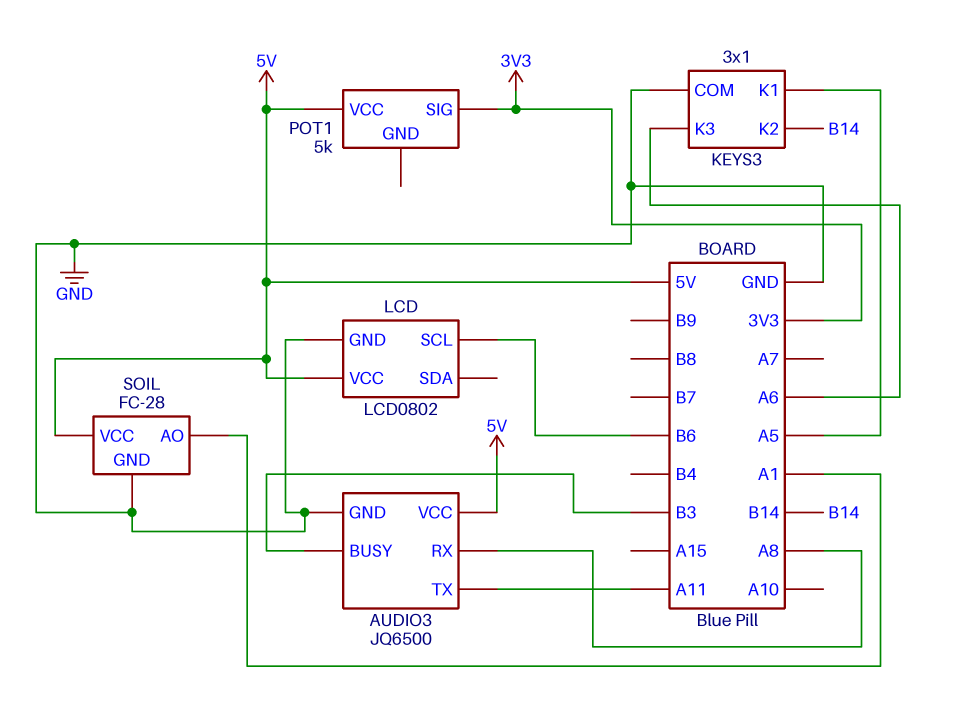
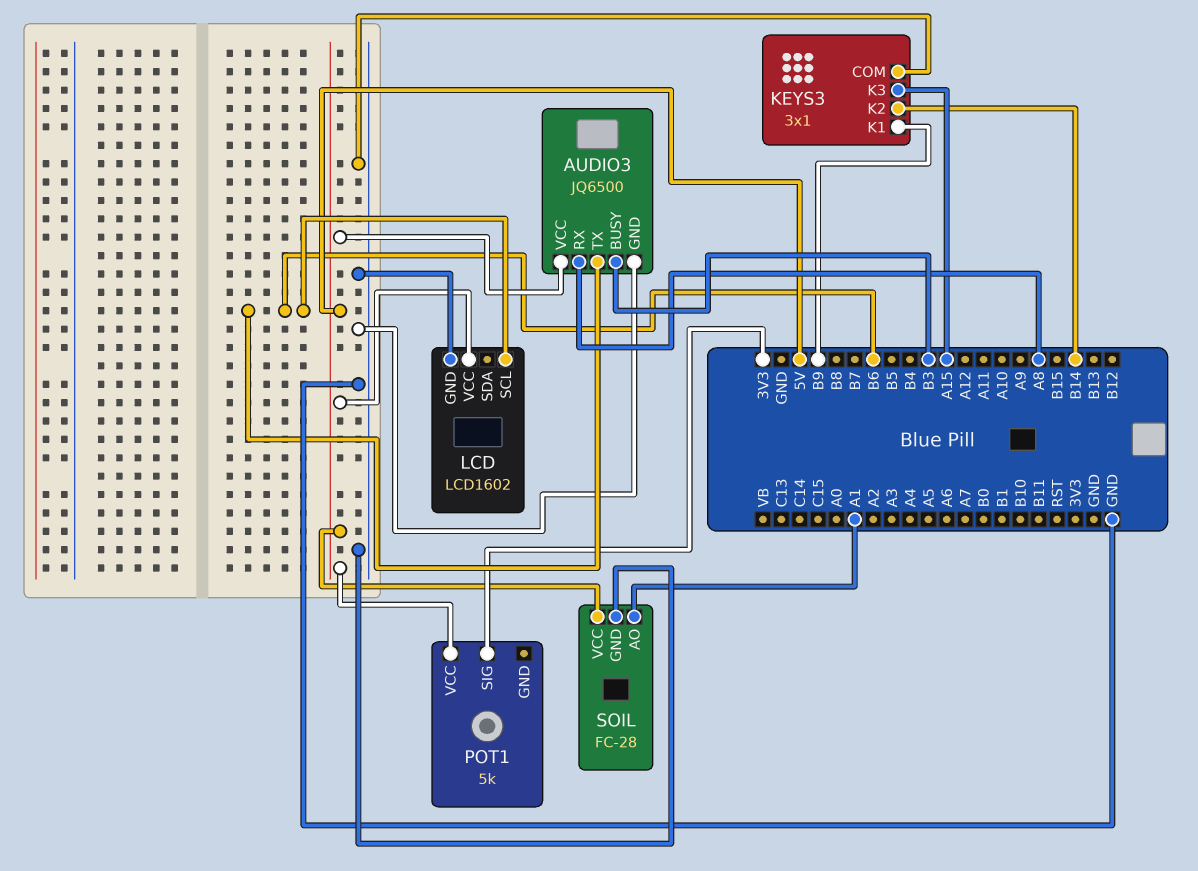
AUDIO3 pin TX: A11 -> B6
KEYS3 pin K1: A5 -> B9
KEYS3 pin K3: A6 -> A15
LCD: LCD0802 -> LCD1602

